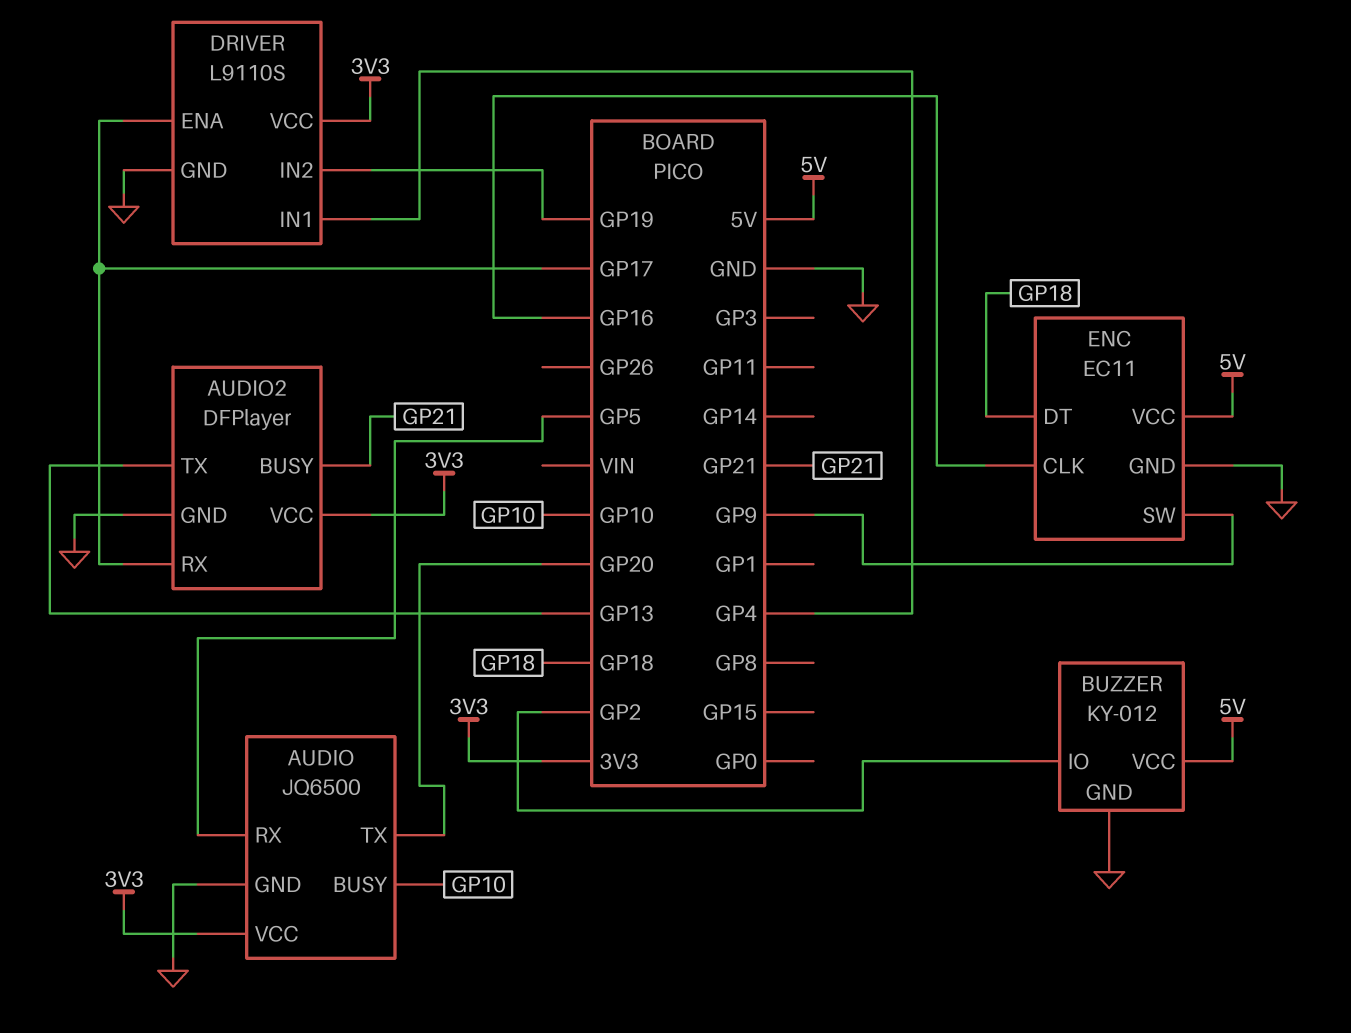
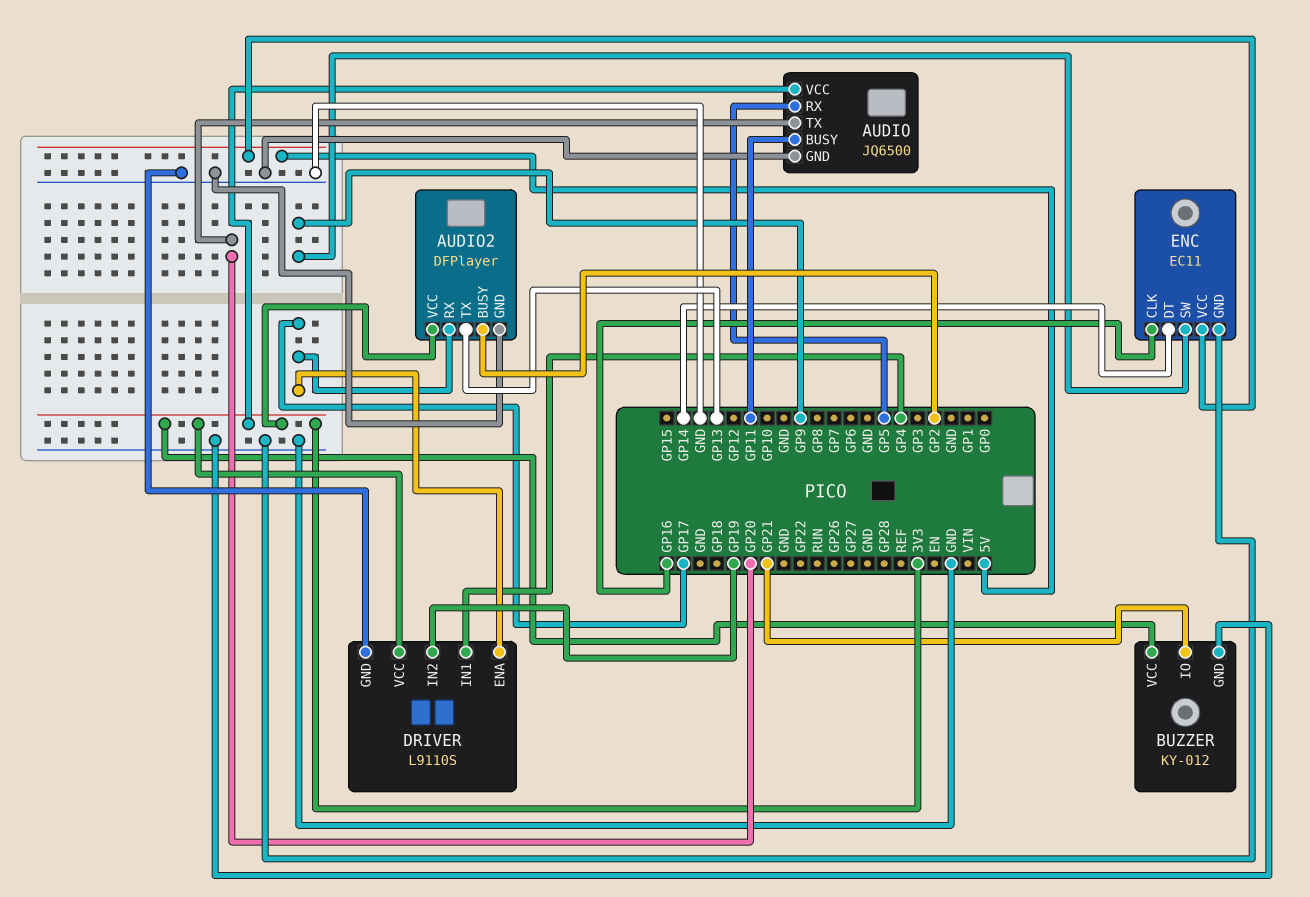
AUDIO pin BUSY: GP10 -> GP11
AUDIO2 pin BUSY: GP21 -> GP2
BUZZER pin IO: GP2 -> GP21
BUZZER pin VCC: 5V -> 3V3
ENC pin DT: GP18 -> GP14

